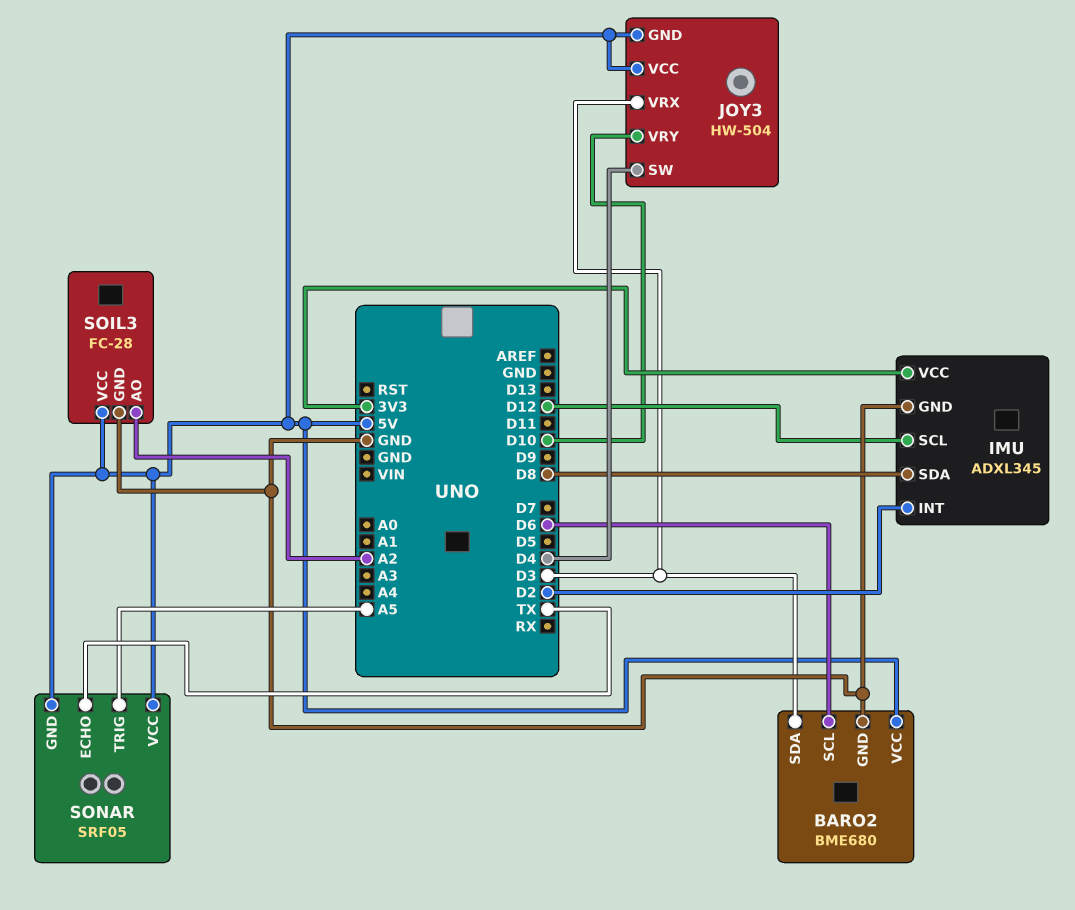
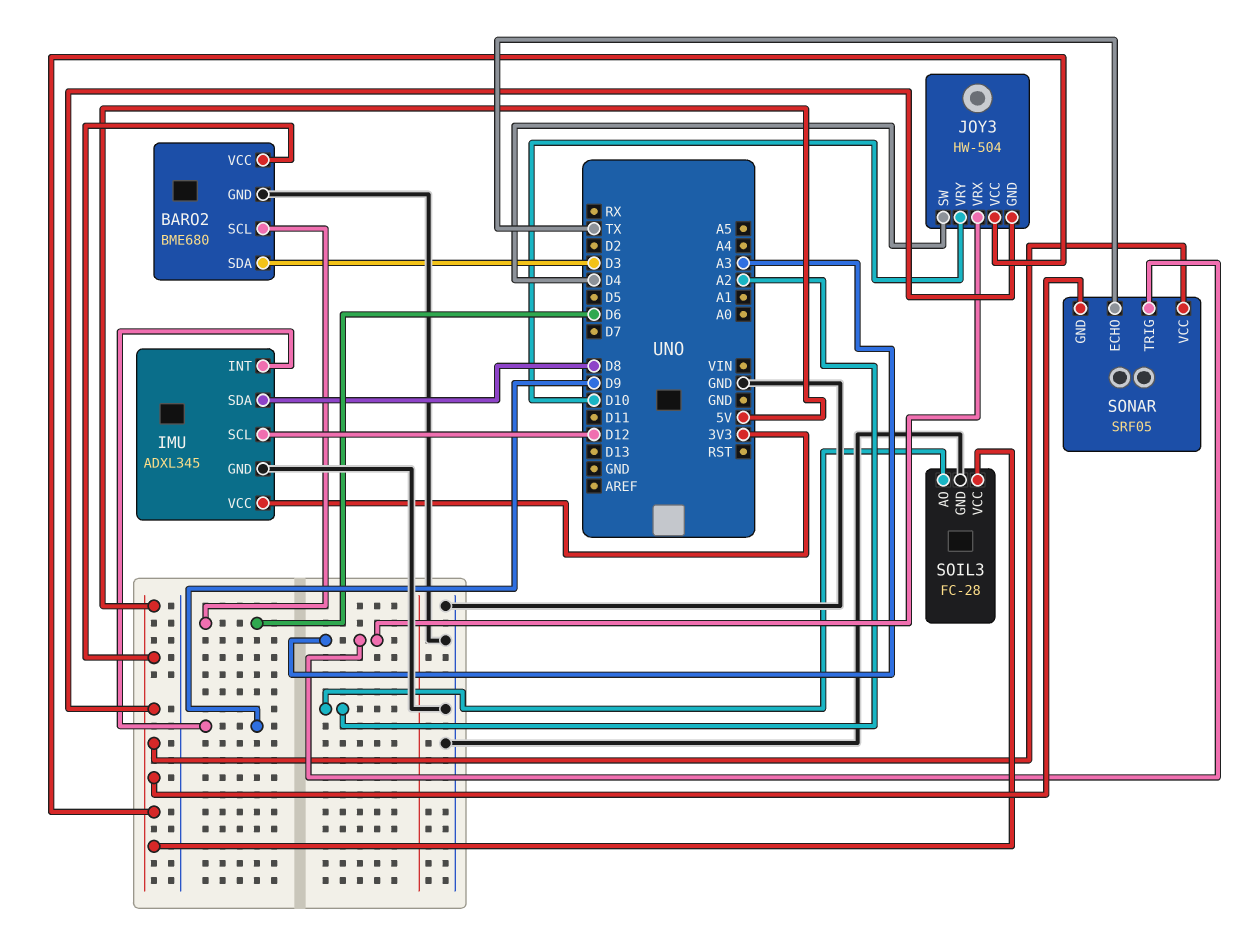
IMU pin INT: D2 -> D9
JOY3 pin VRX: D3 -> A3
SONAR pin TRIG: A5 -> A3

